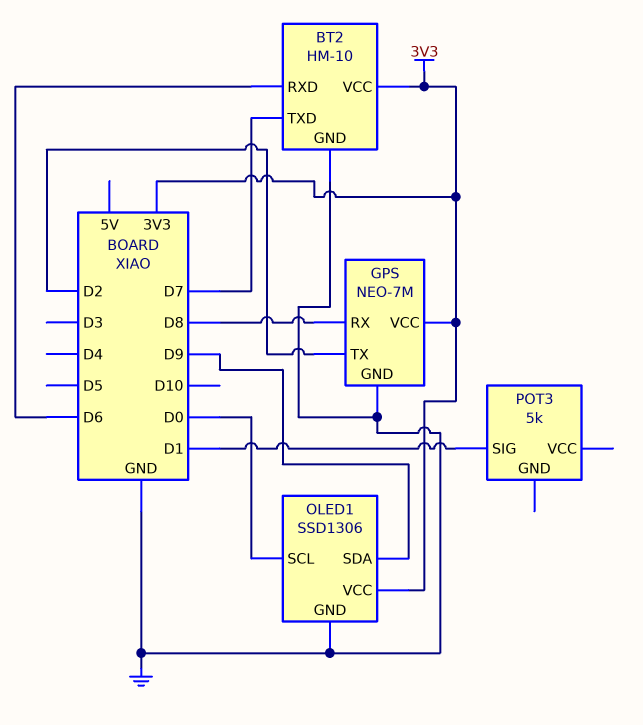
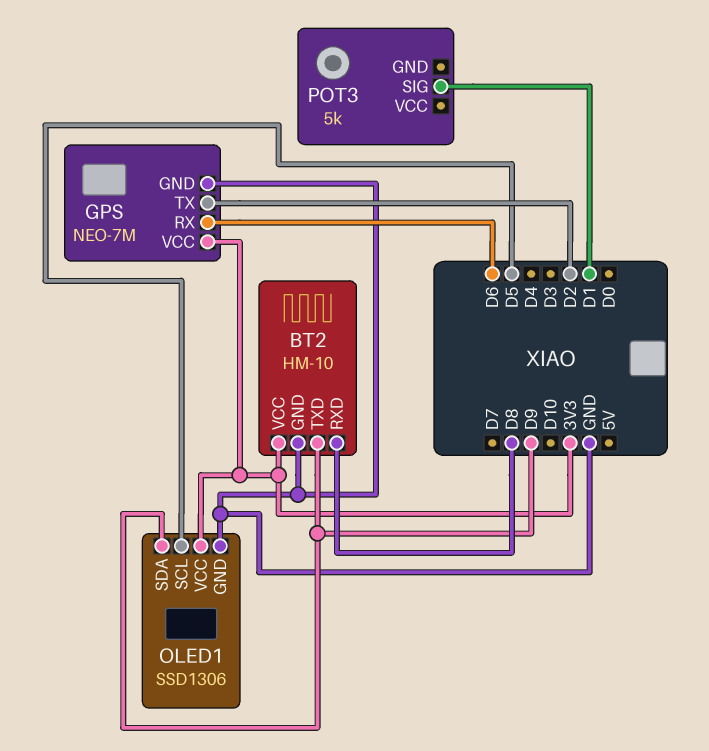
BT2 pin RXD: D6 -> D8
BT2 pin TXD: D7 -> D9
GPS pin RX: D8 -> D6
OLED1 pin SCL: D0 -> D5

